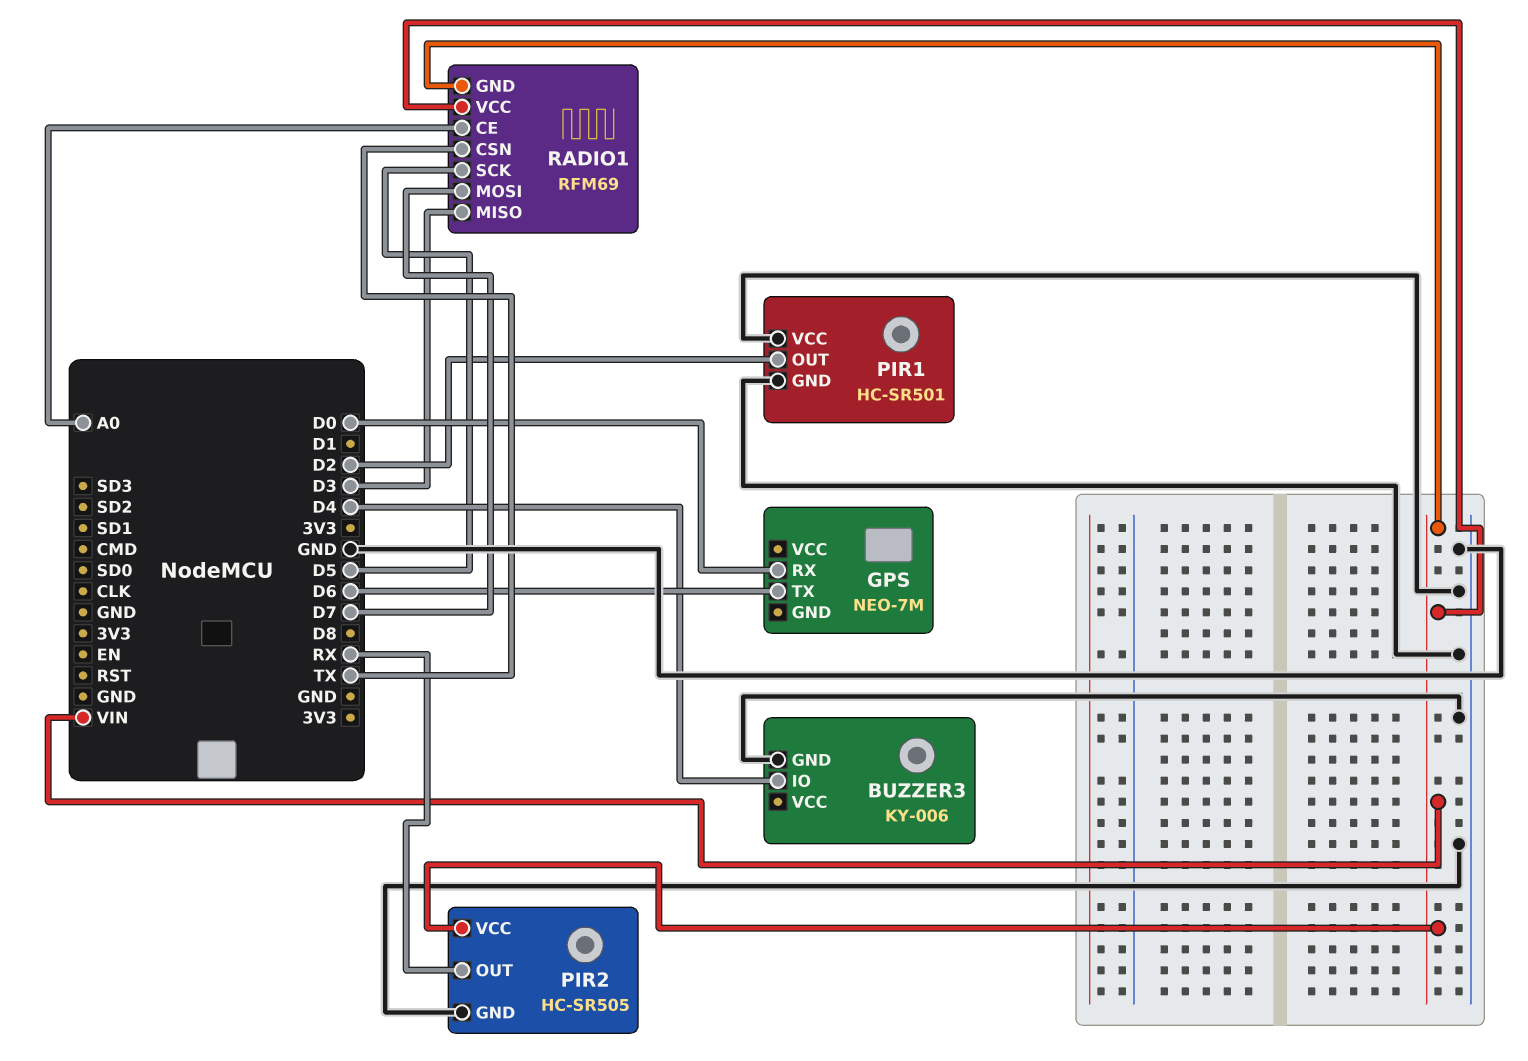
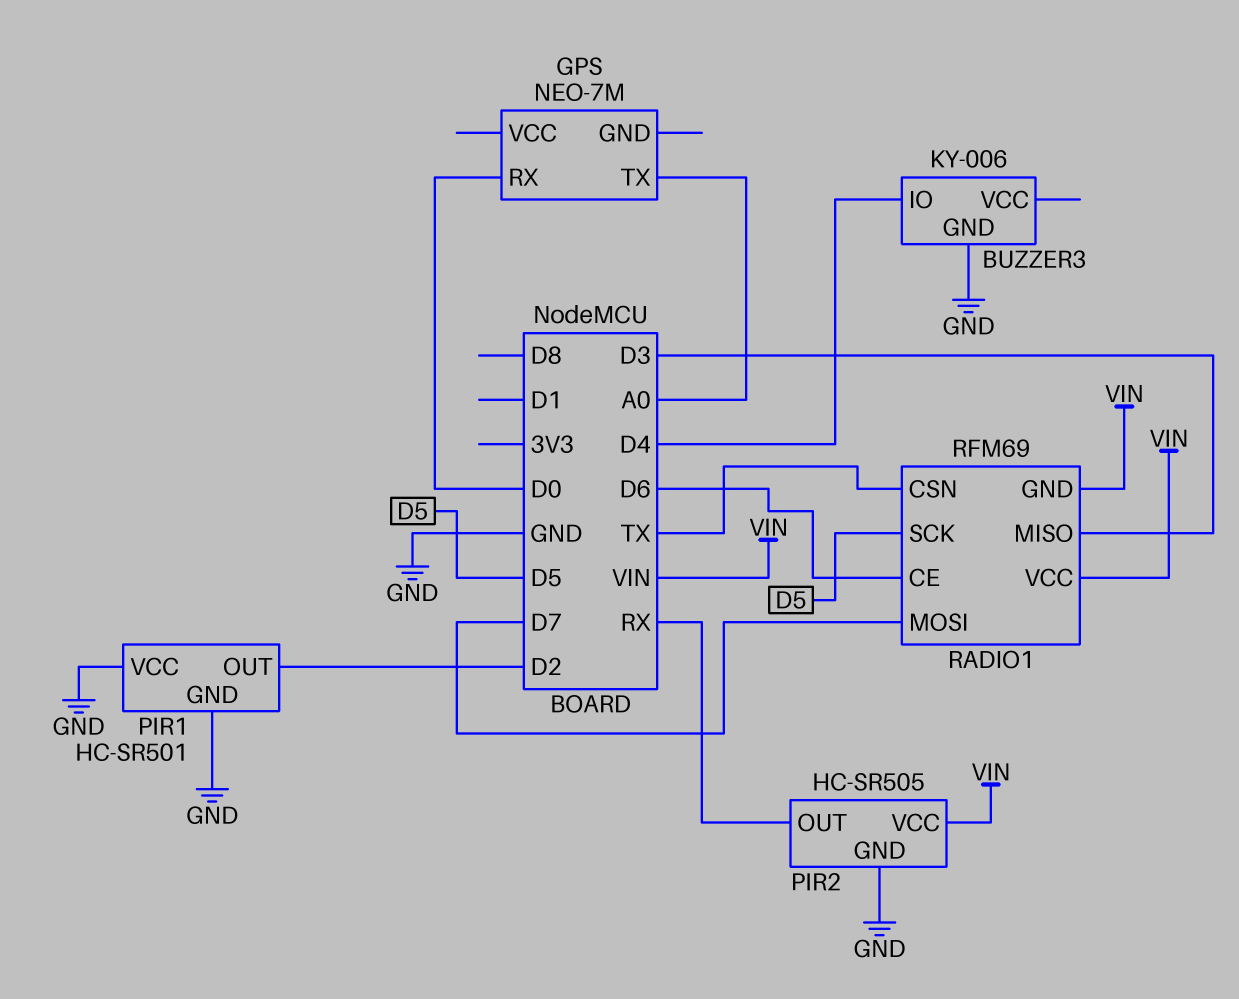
GPS pin TX: D6 -> A0
RADIO1 pin CE: A0 -> D6

